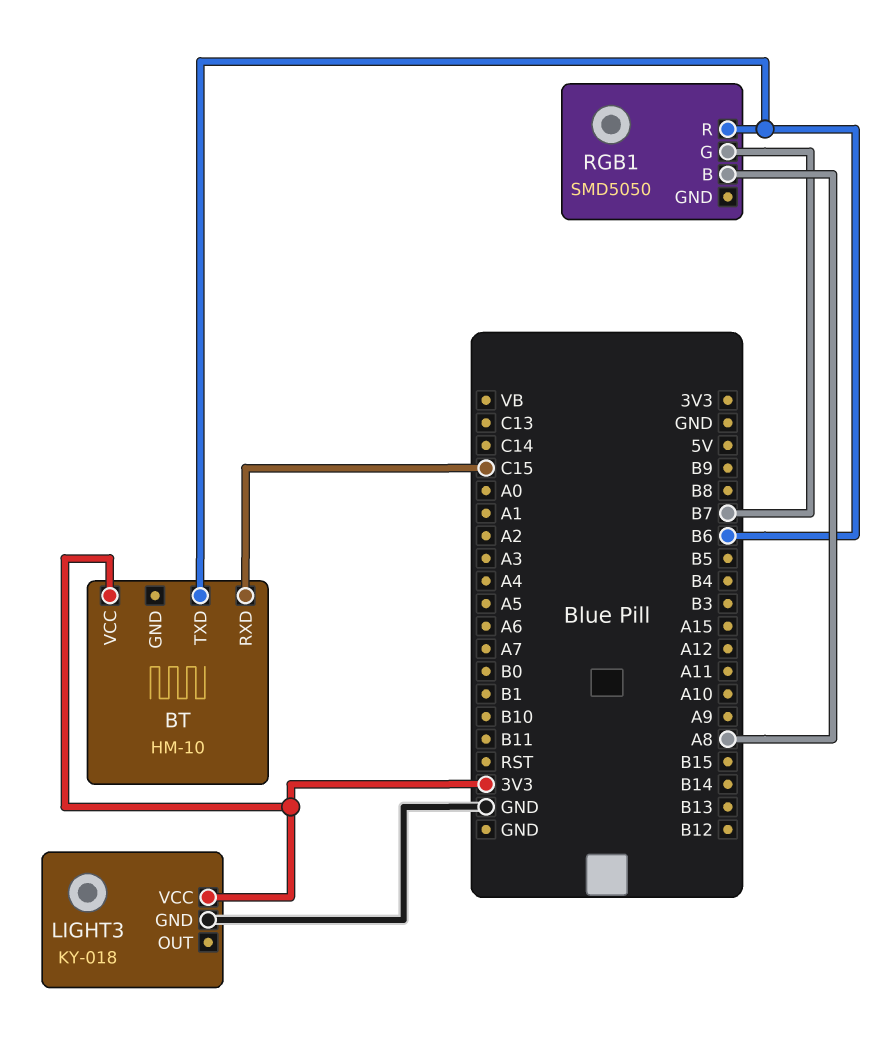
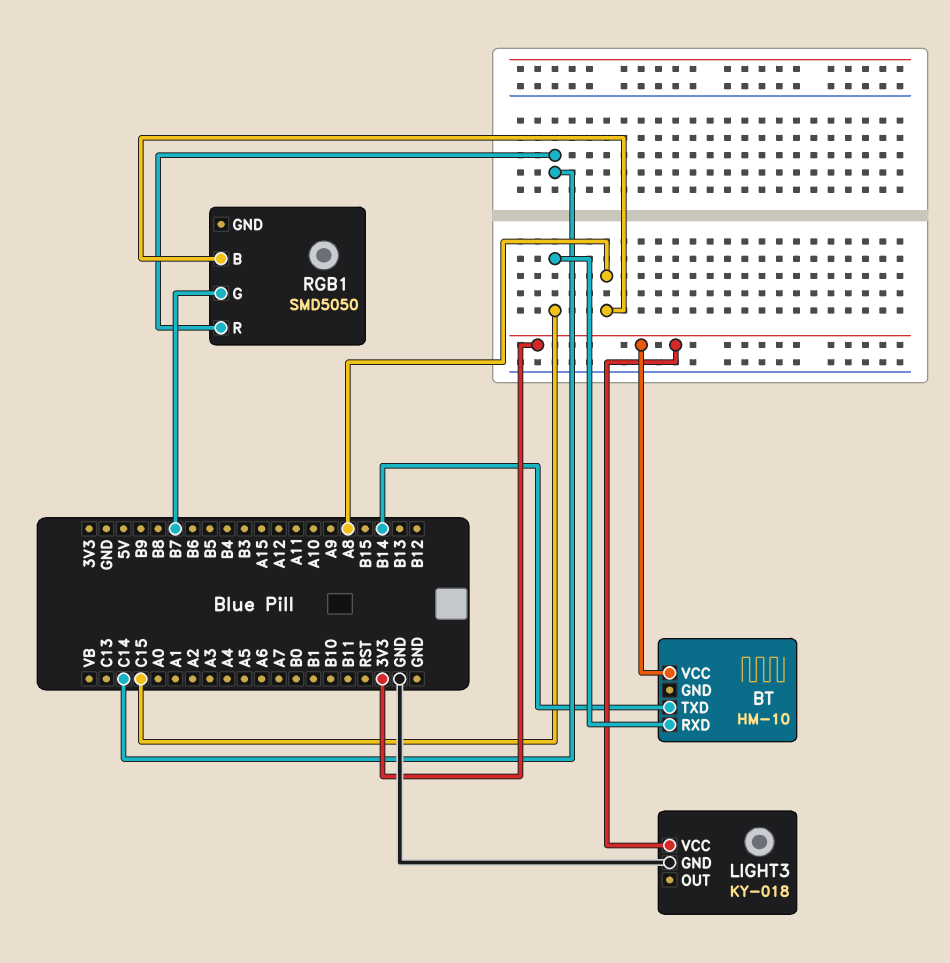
BT pin TXD: B6 -> B14
RGB1 pin R: B6 -> C14

